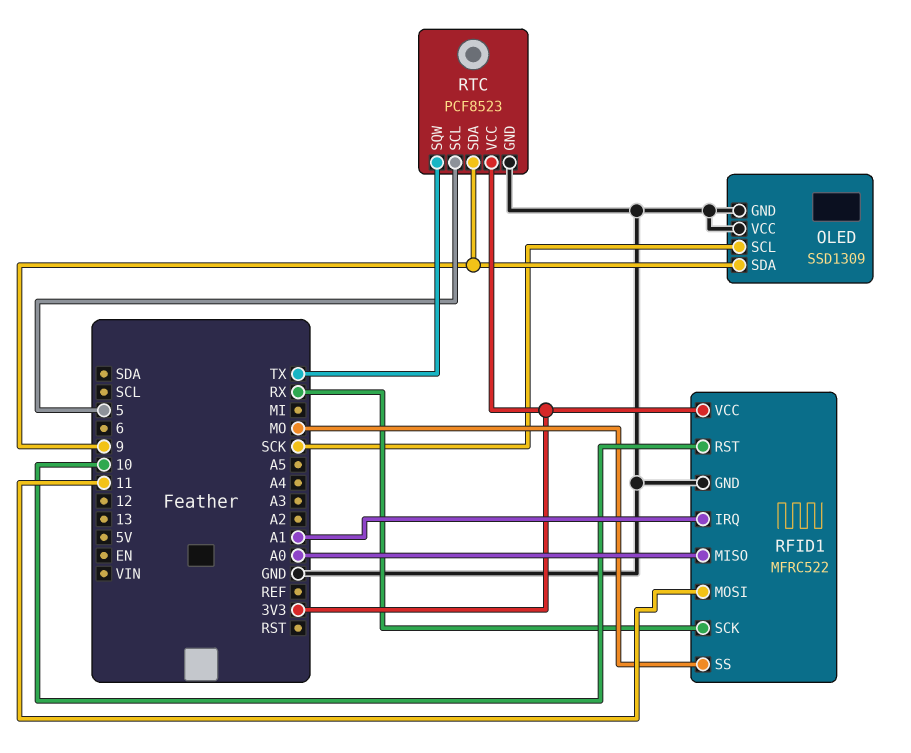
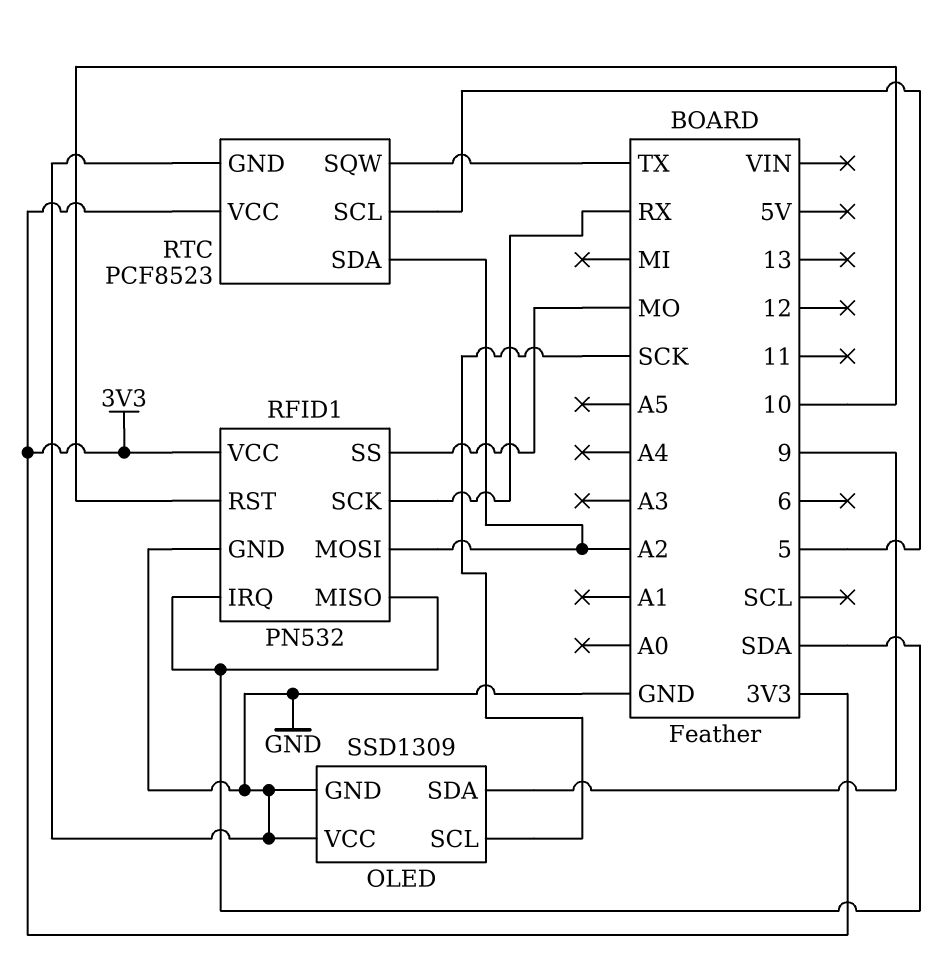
RFID1: MFRC522 -> PN532
RFID1 pin IRQ: A1 -> SDA
RFID1 pin MISO: A0 -> SDA
RFID1 pin MOSI: 11 -> A2
RTC pin SDA: 9 -> A2

